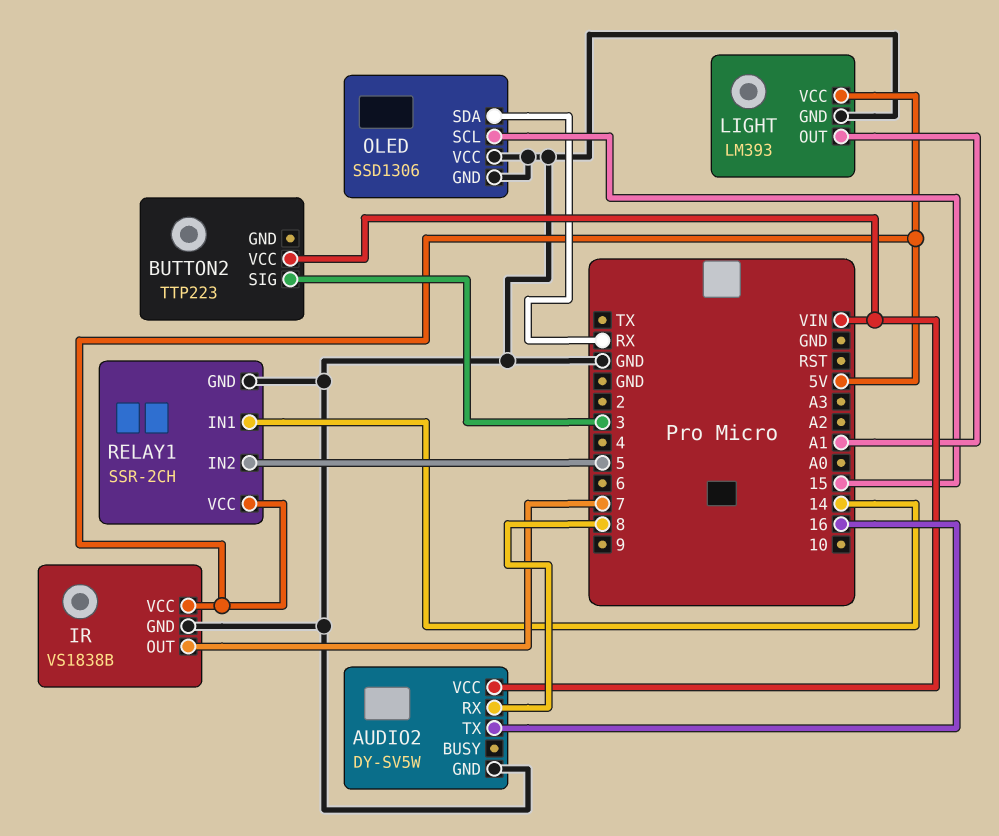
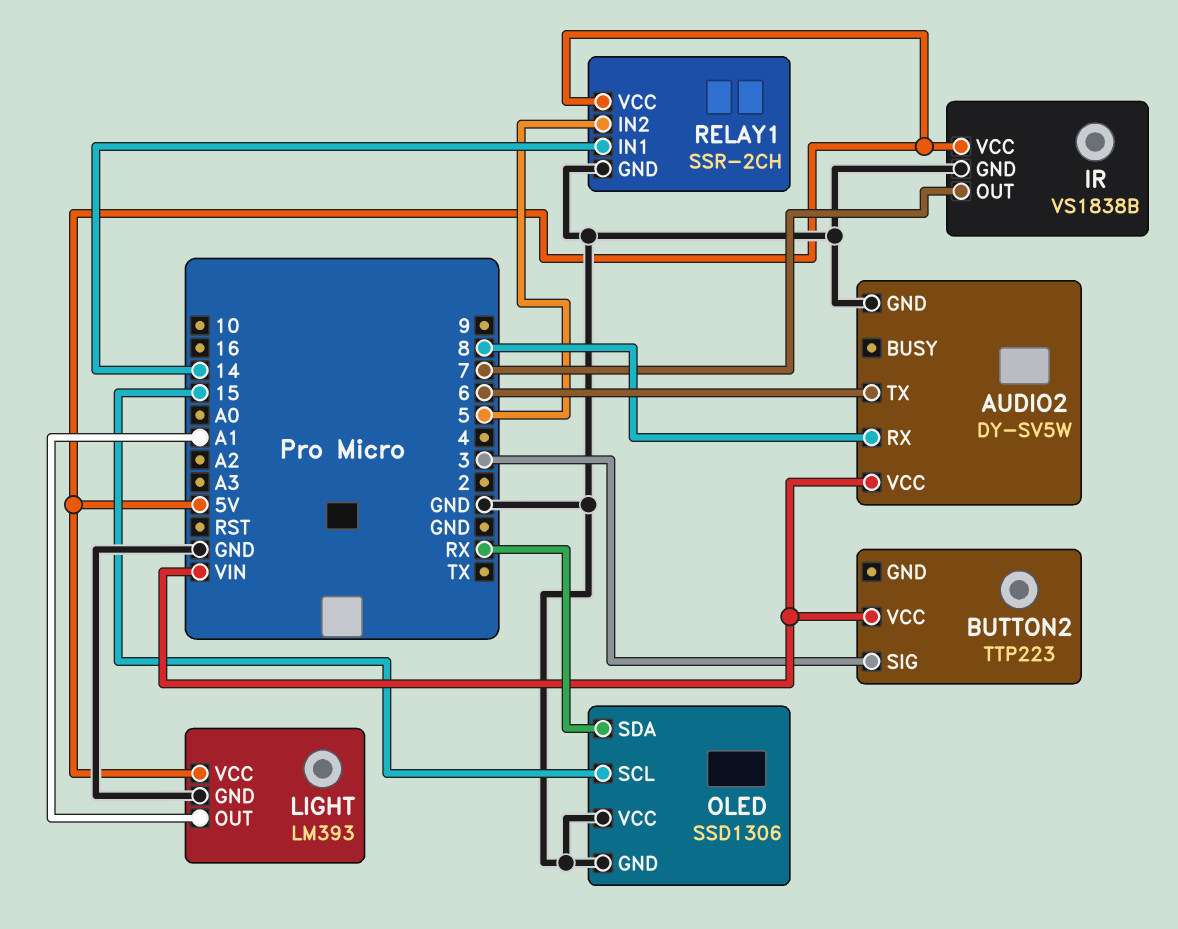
AUDIO2 pin TX: 16 -> 6

